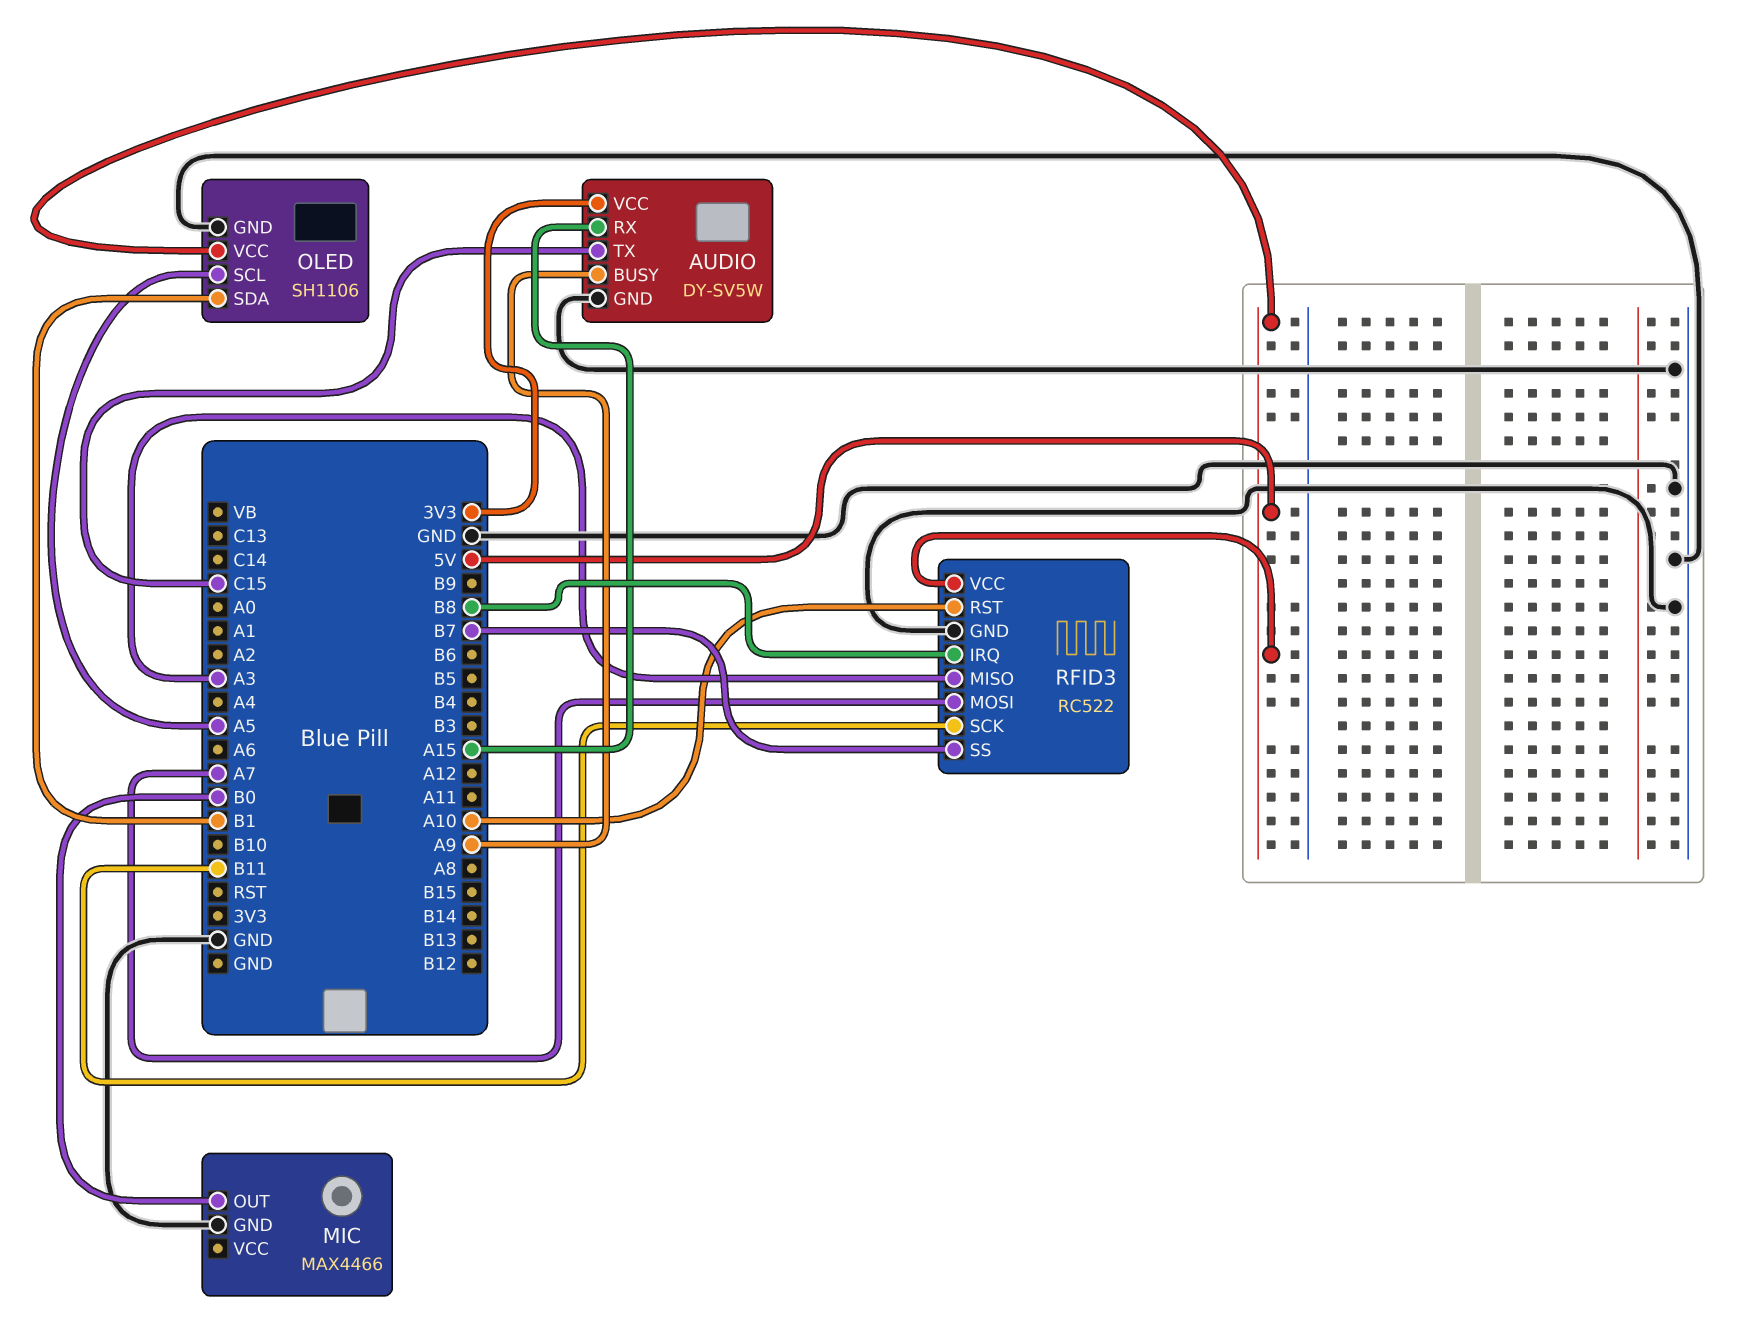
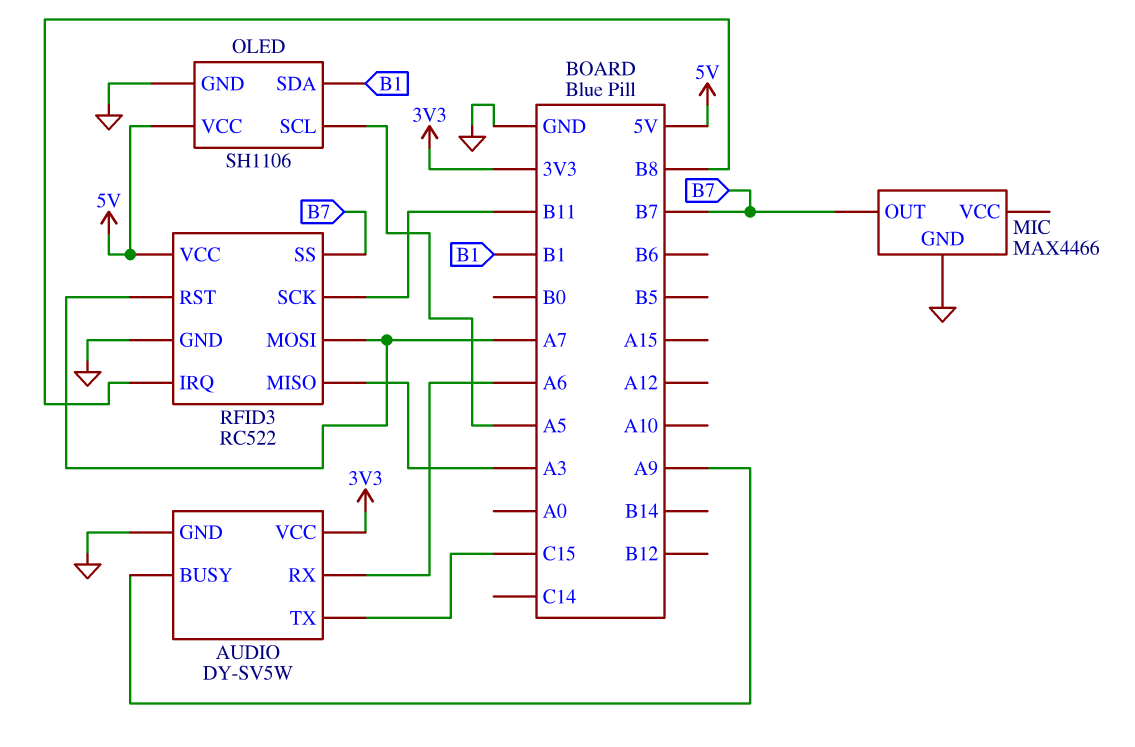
AUDIO pin RX: A15 -> A6
MIC pin OUT: B0 -> B7
RFID3 pin RST: A10 -> A7

